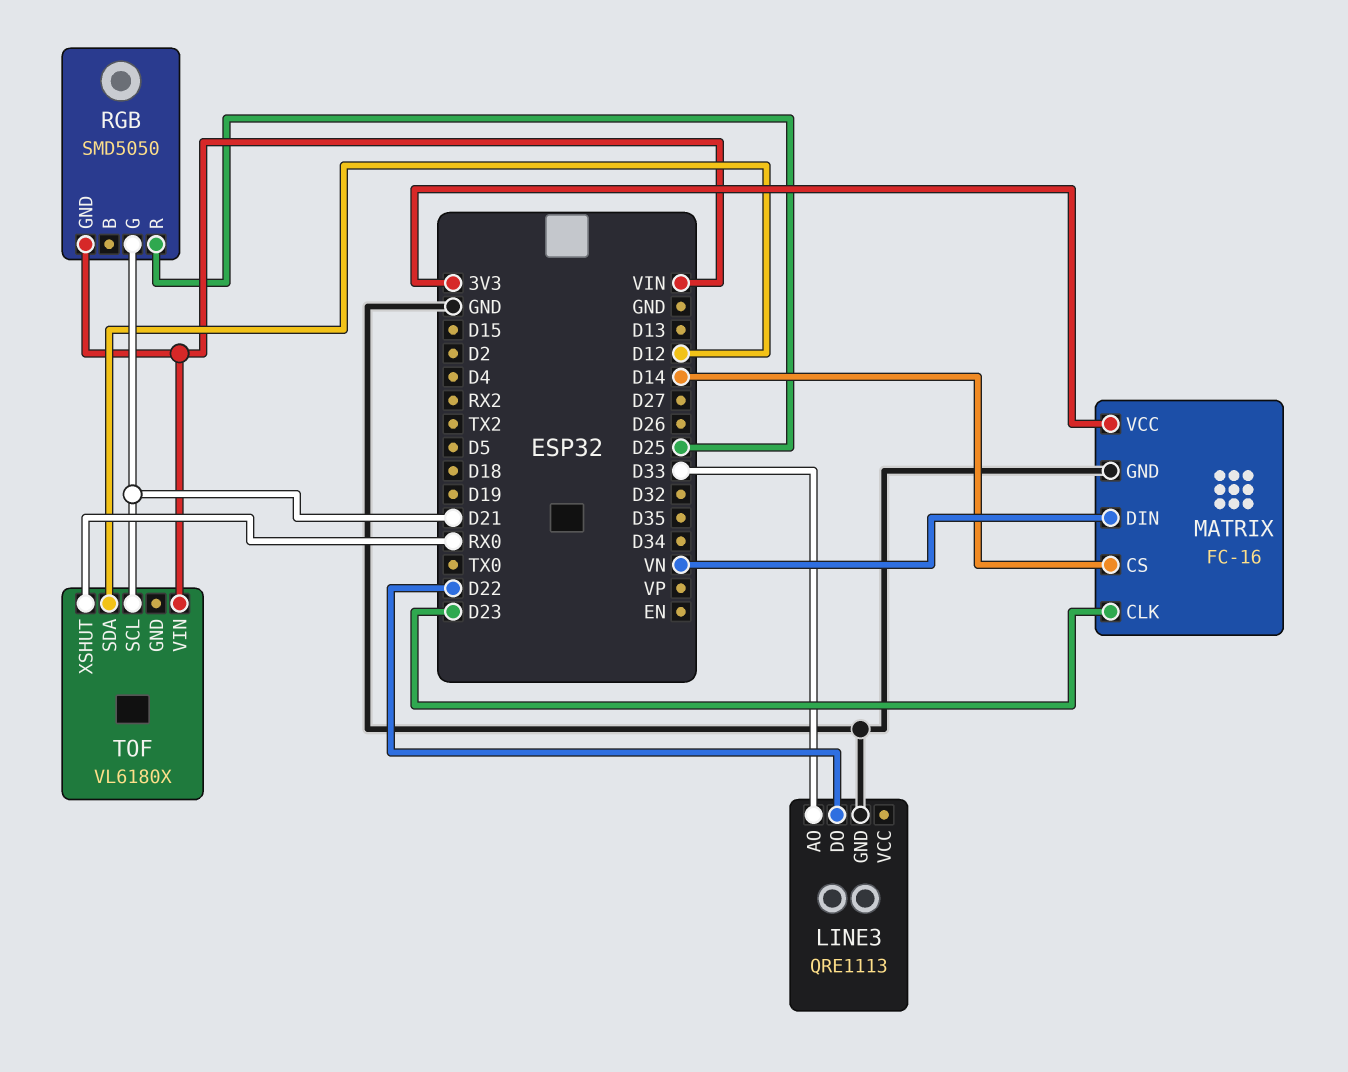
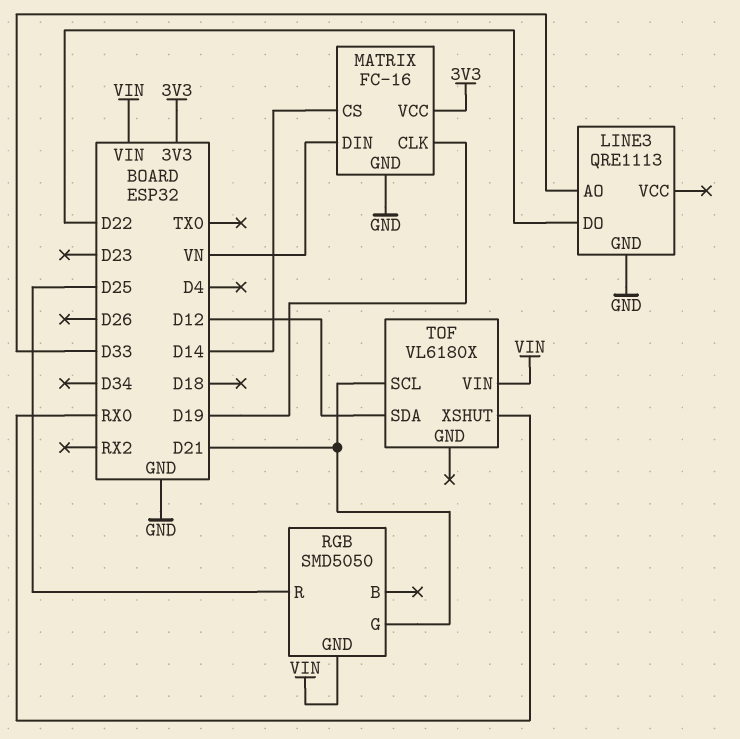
MATRIX pin CLK: D23 -> D19

